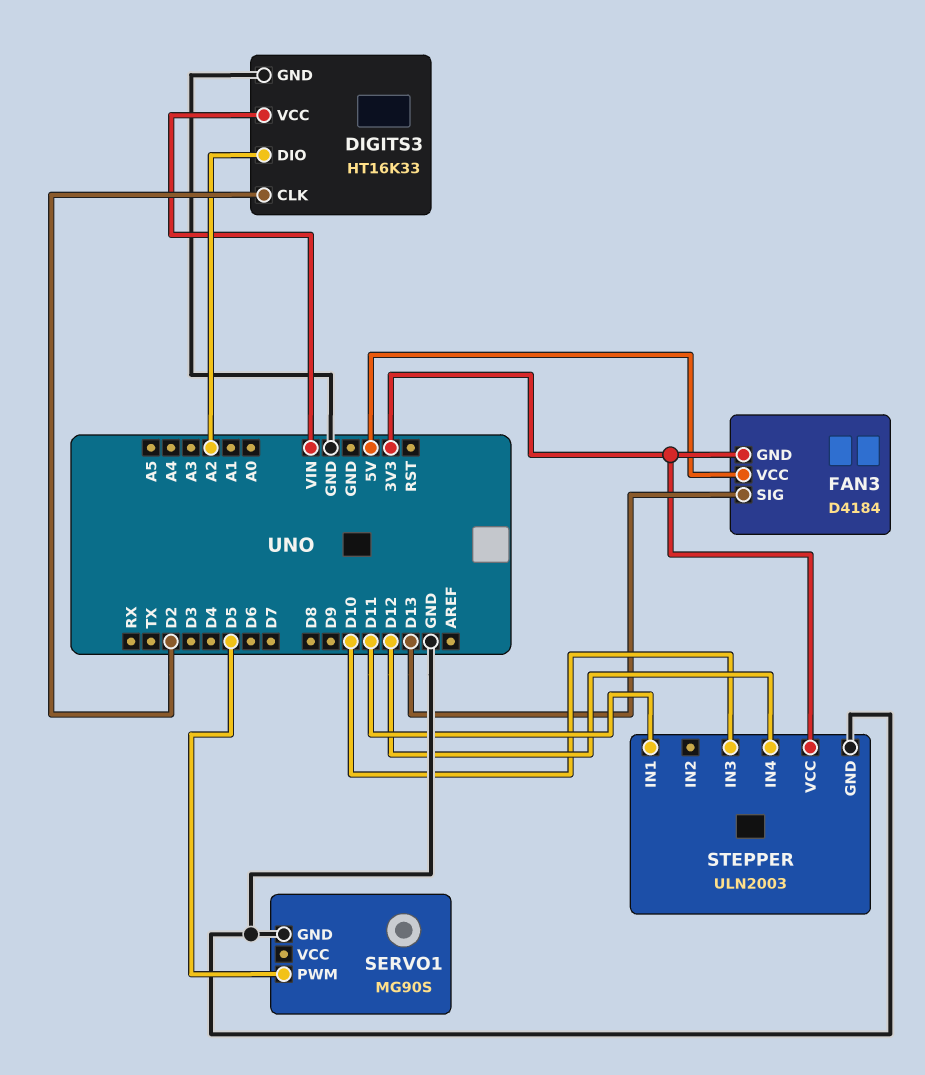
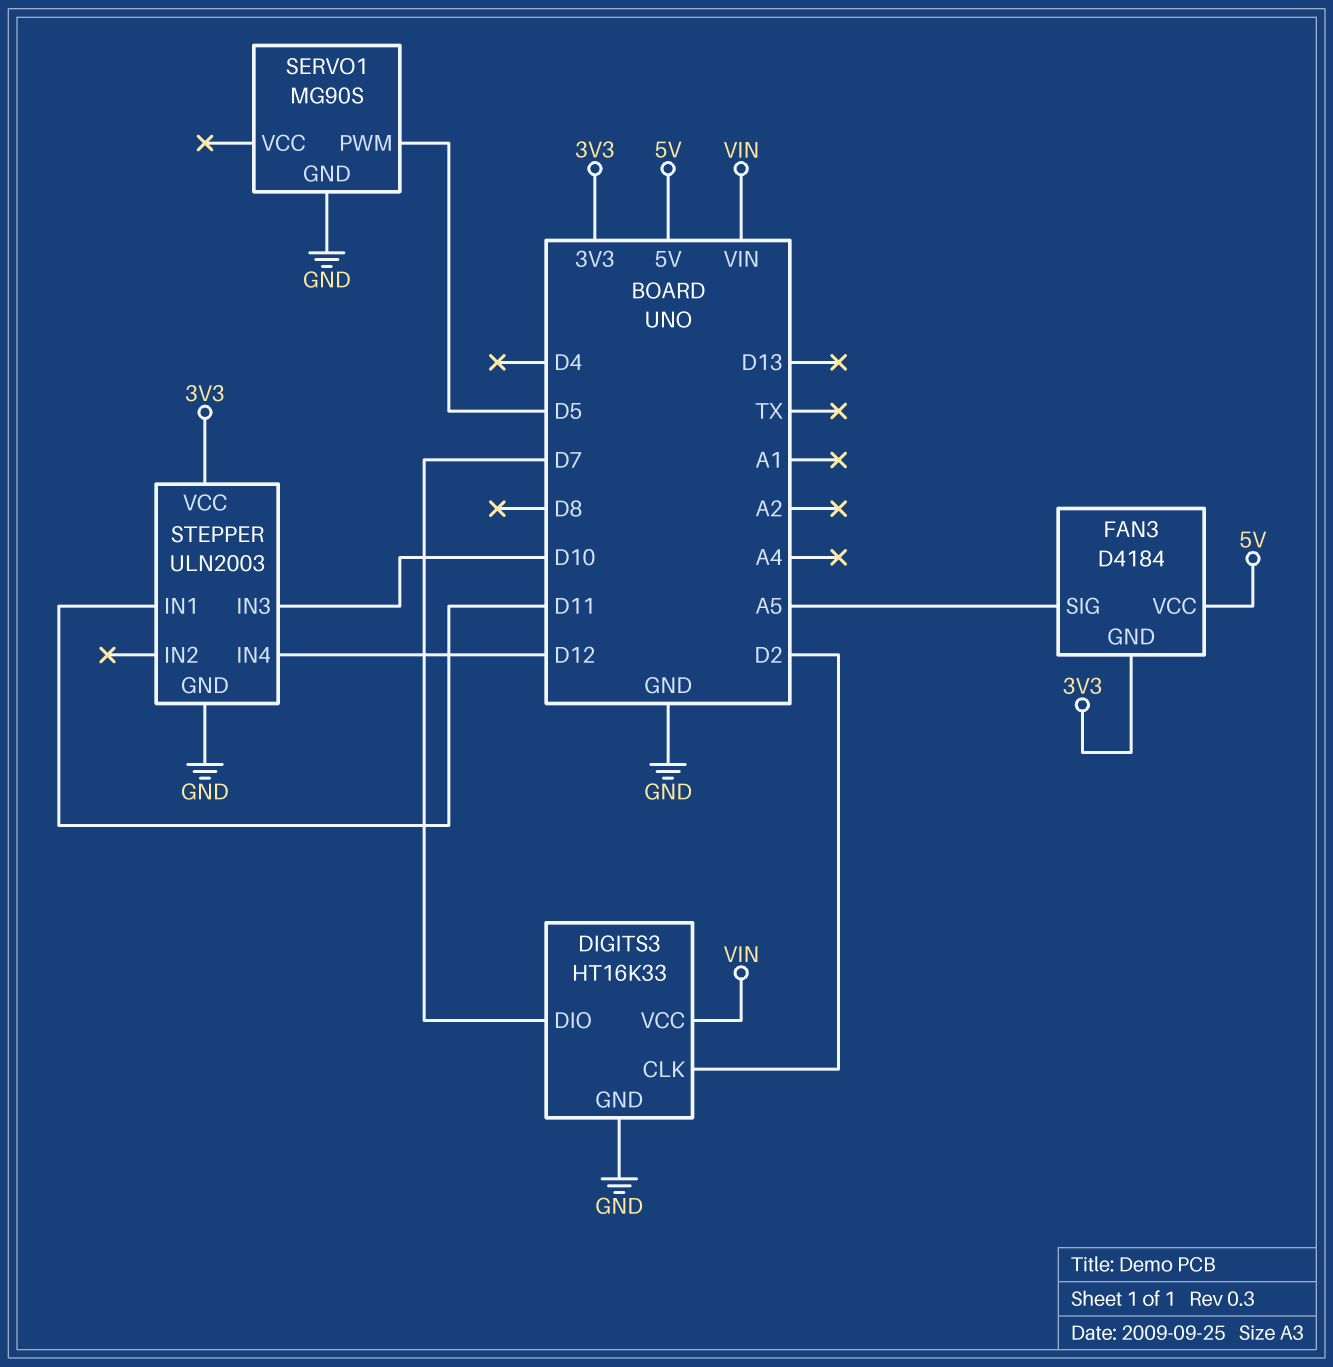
DIGITS3 pin DIO: A2 -> D7
FAN3 pin SIG: D13 -> A5

